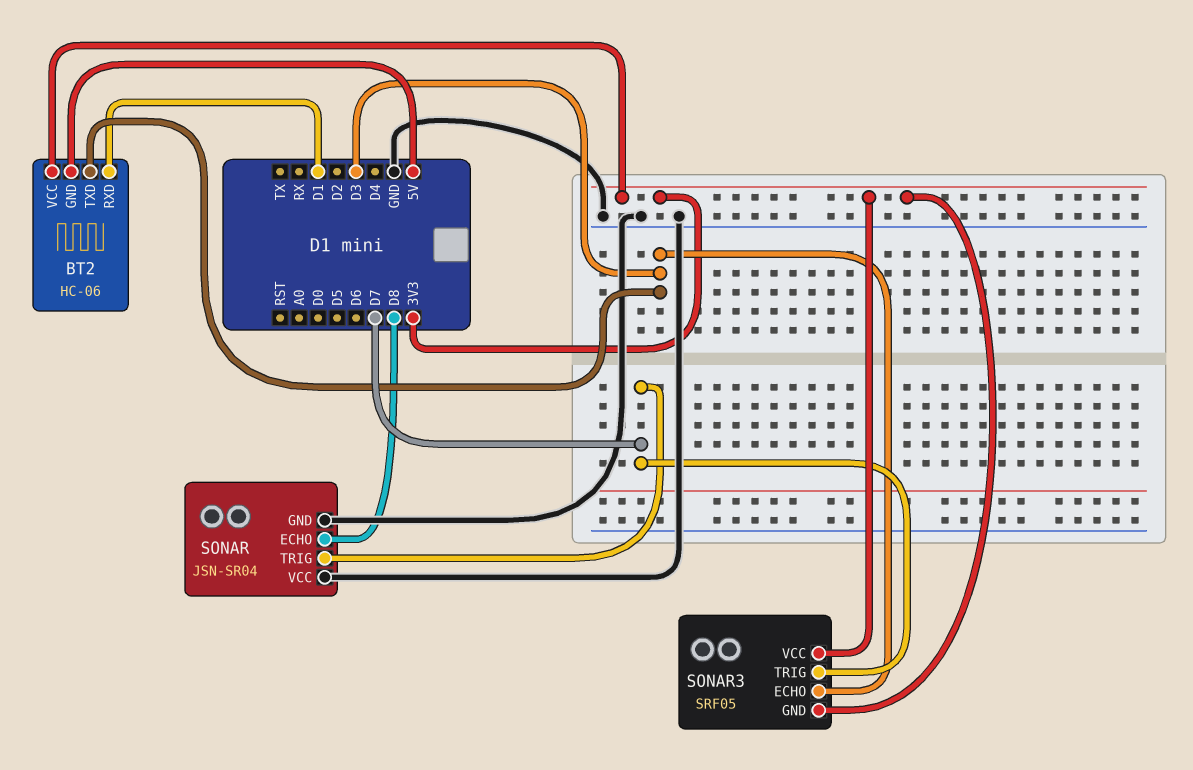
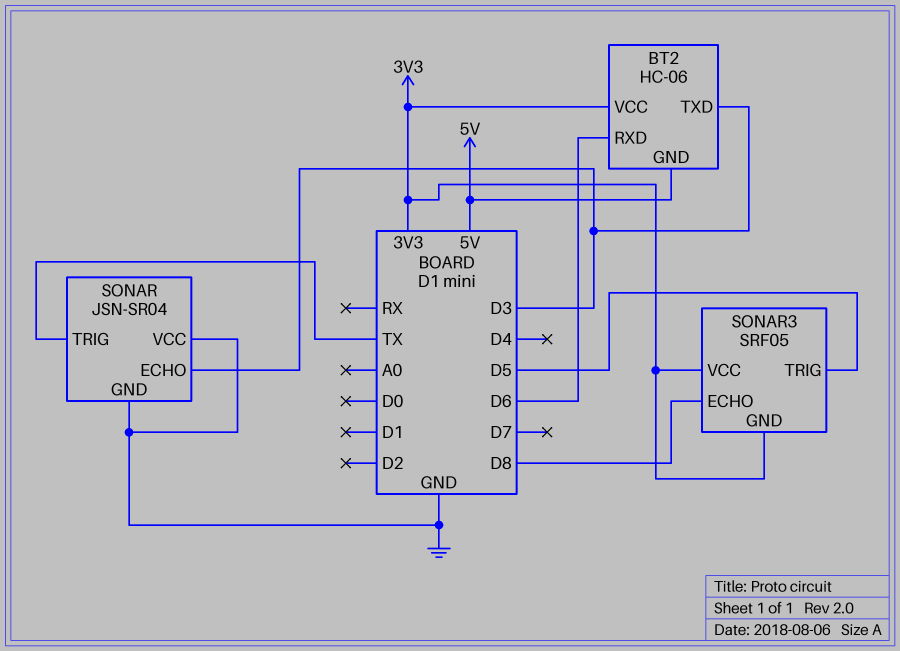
BT2 pin RXD: D1 -> D6
SONAR pin ECHO: D8 -> D3
SONAR pin TRIG: D7 -> TX
SONAR3 pin ECHO: D3 -> D8
SONAR3 pin TRIG: D7 -> D5

